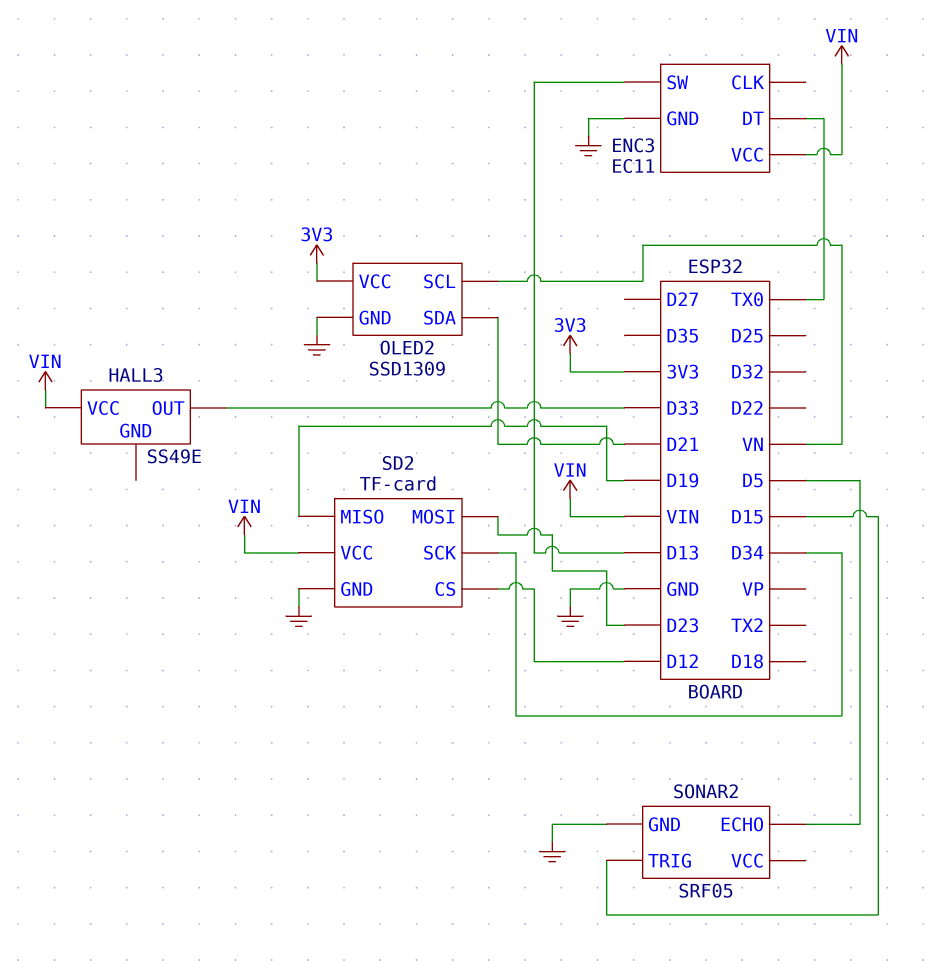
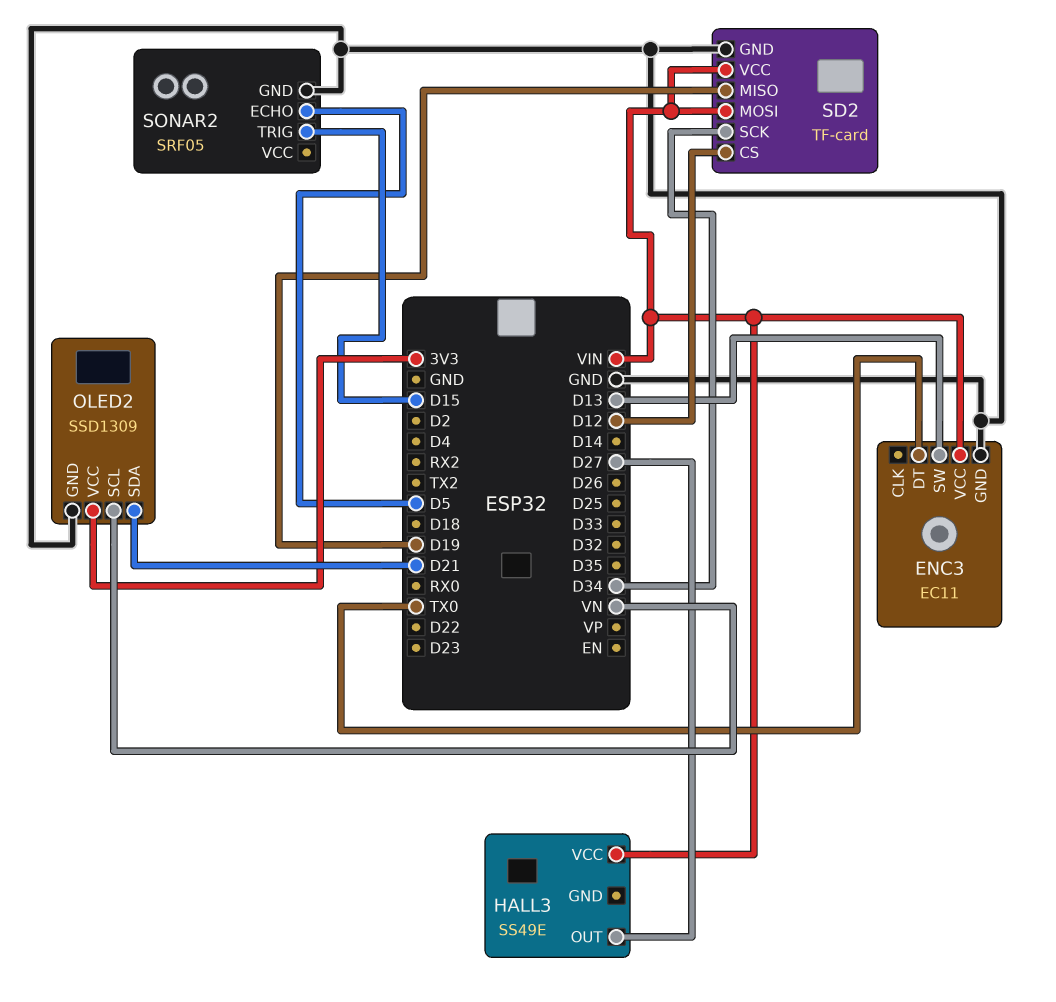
HALL3 pin OUT: D33 -> D27
SD2 pin MOSI: D23 -> VIN

